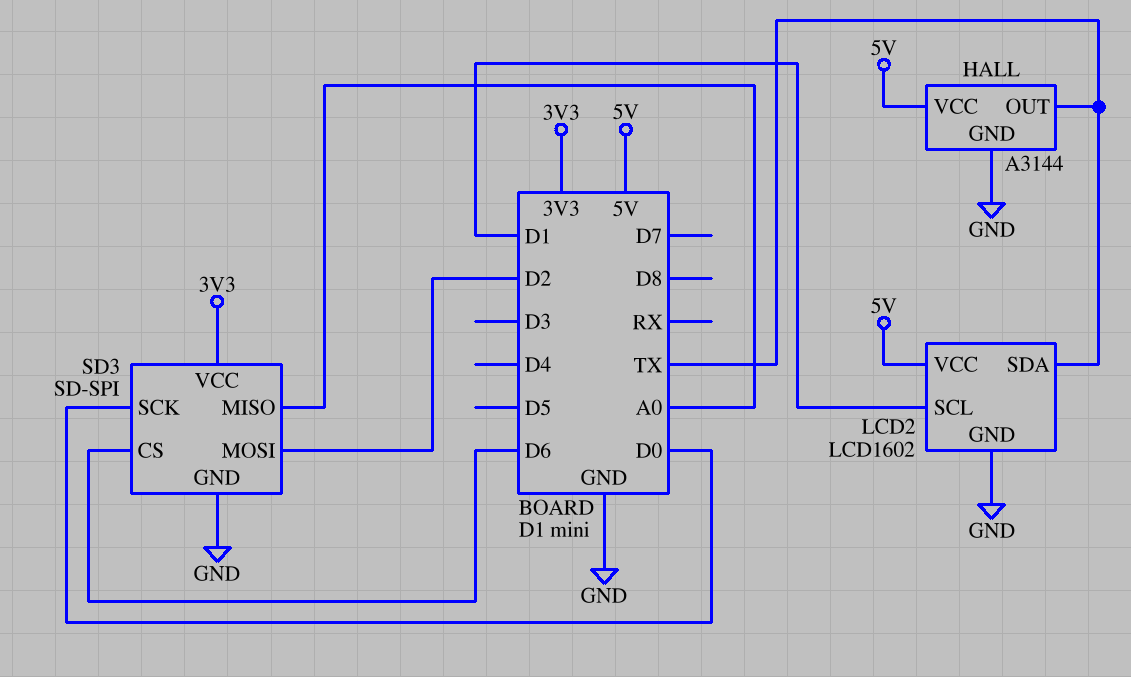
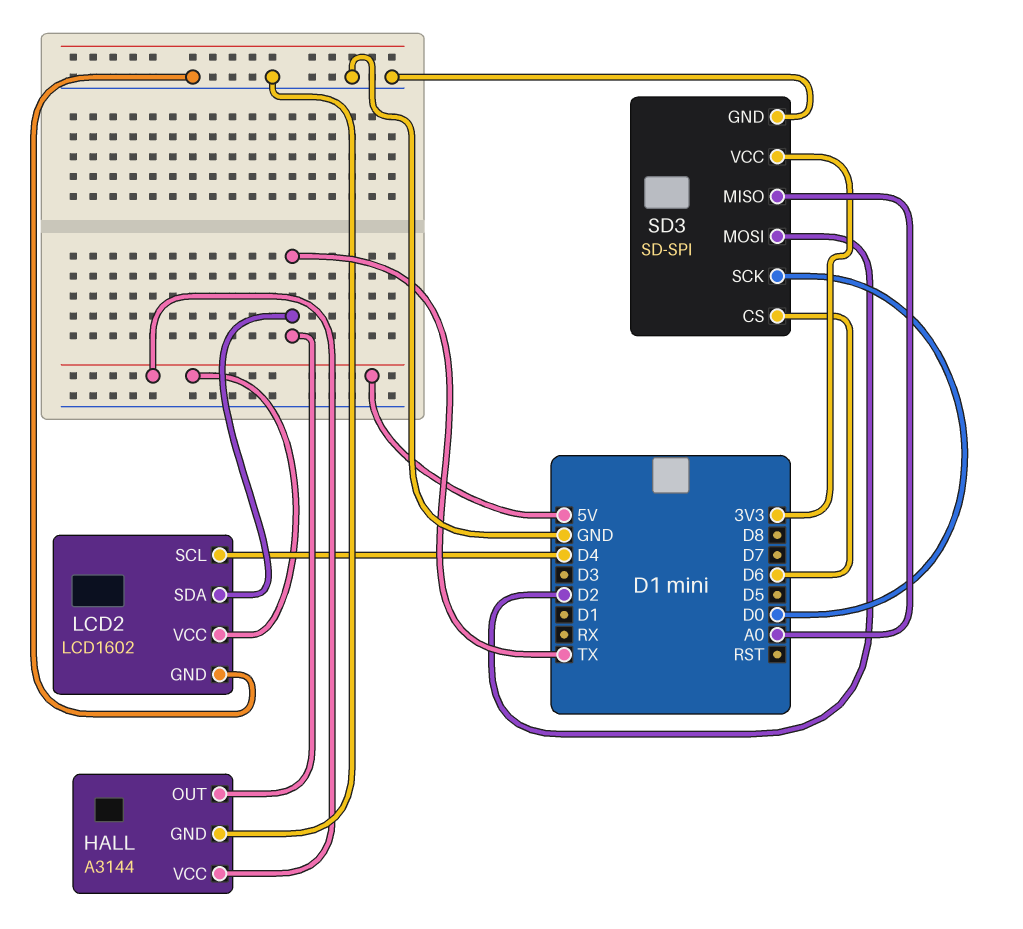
LCD2 pin SCL: D1 -> D4

